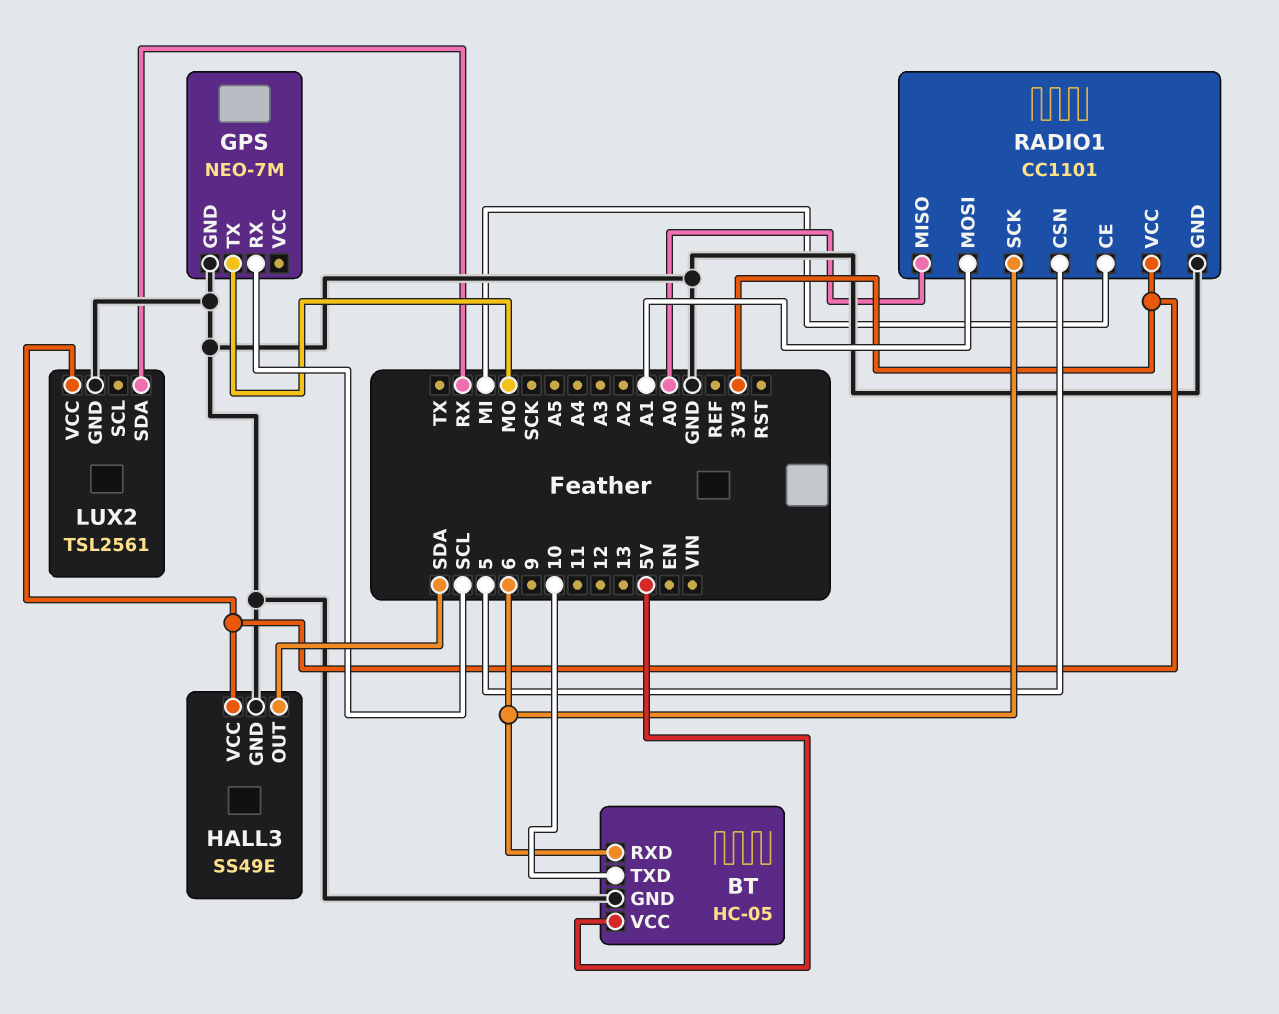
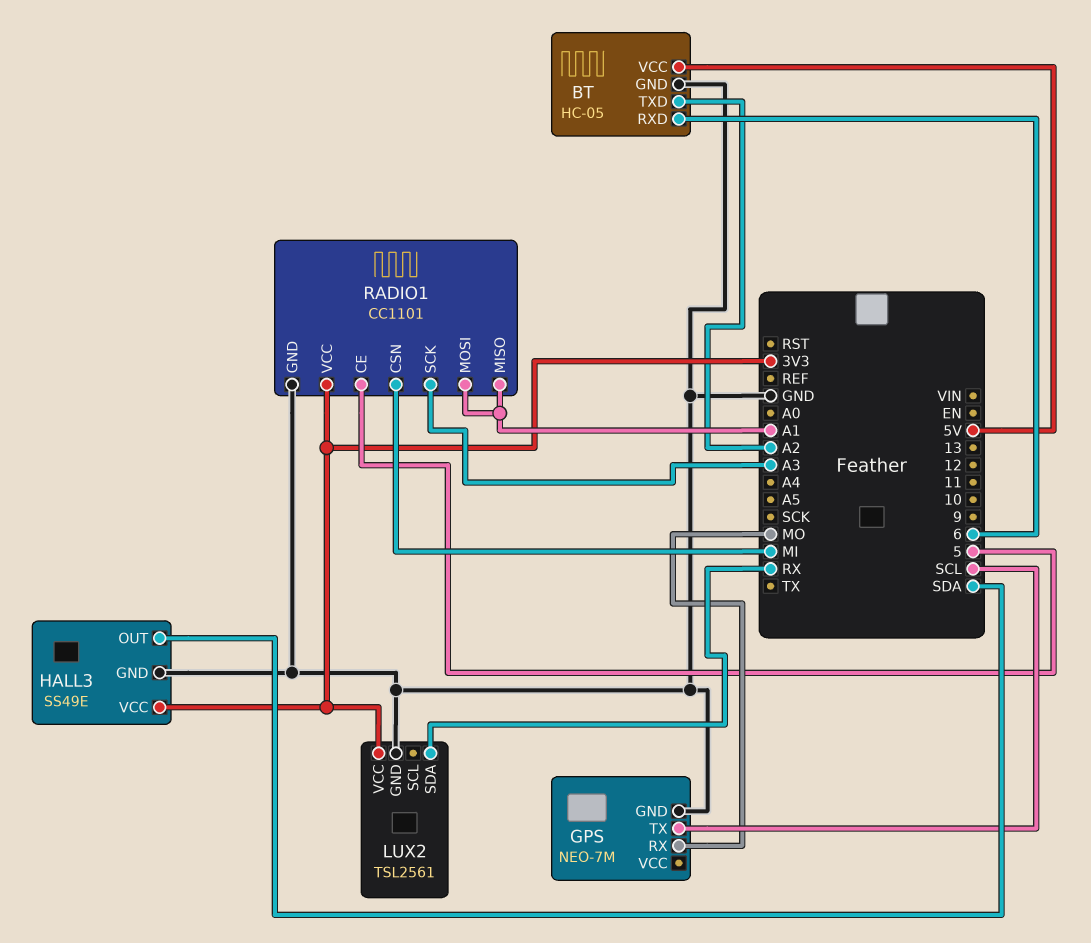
BT pin TXD: 10 -> A2
GPS pin RX: SCL -> MO
GPS pin TX: MO -> SCL
RADIO1 pin CE: MI -> 5
RADIO1 pin CSN: 5 -> MI
RADIO1 pin MISO: A0 -> A1
RADIO1 pin SCK: 6 -> A3

